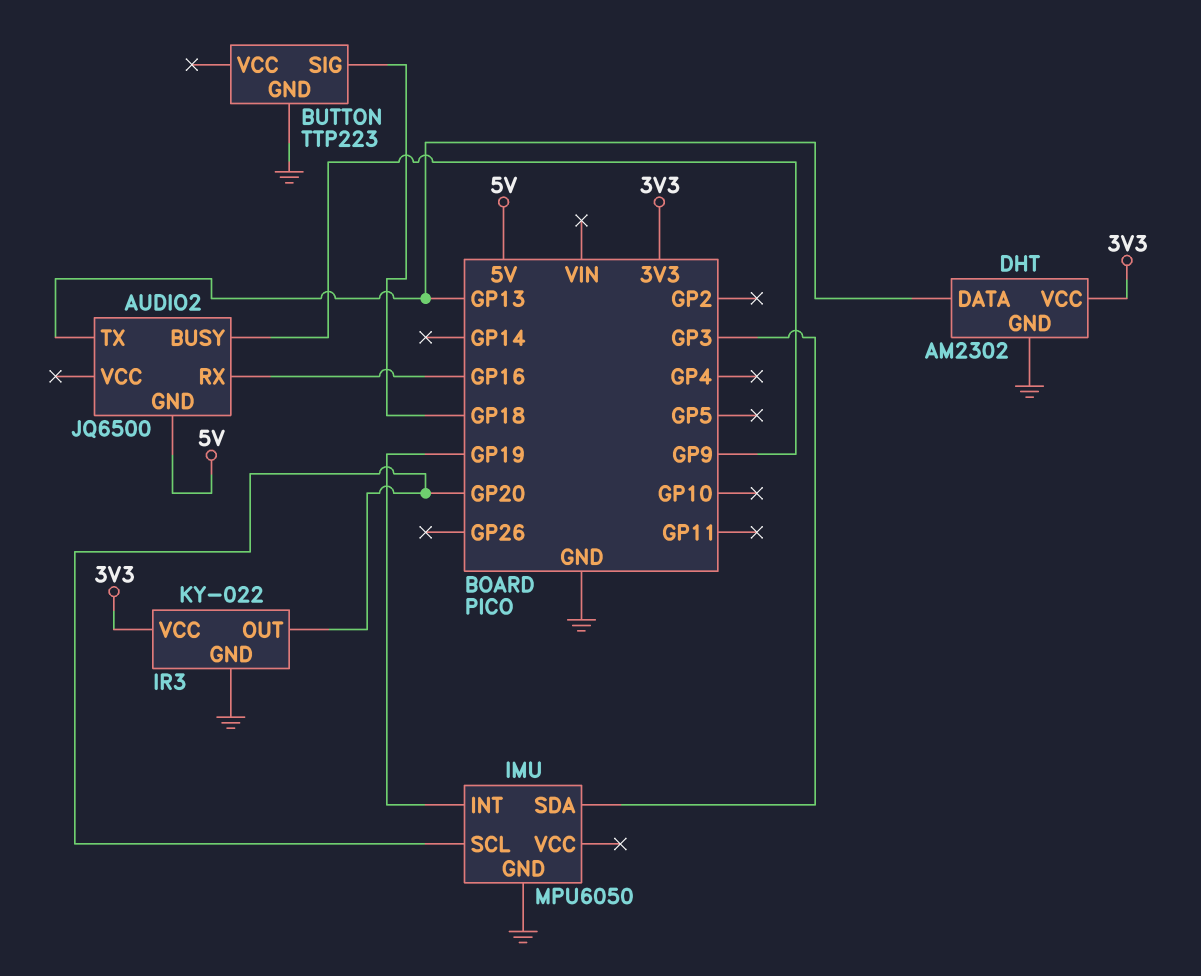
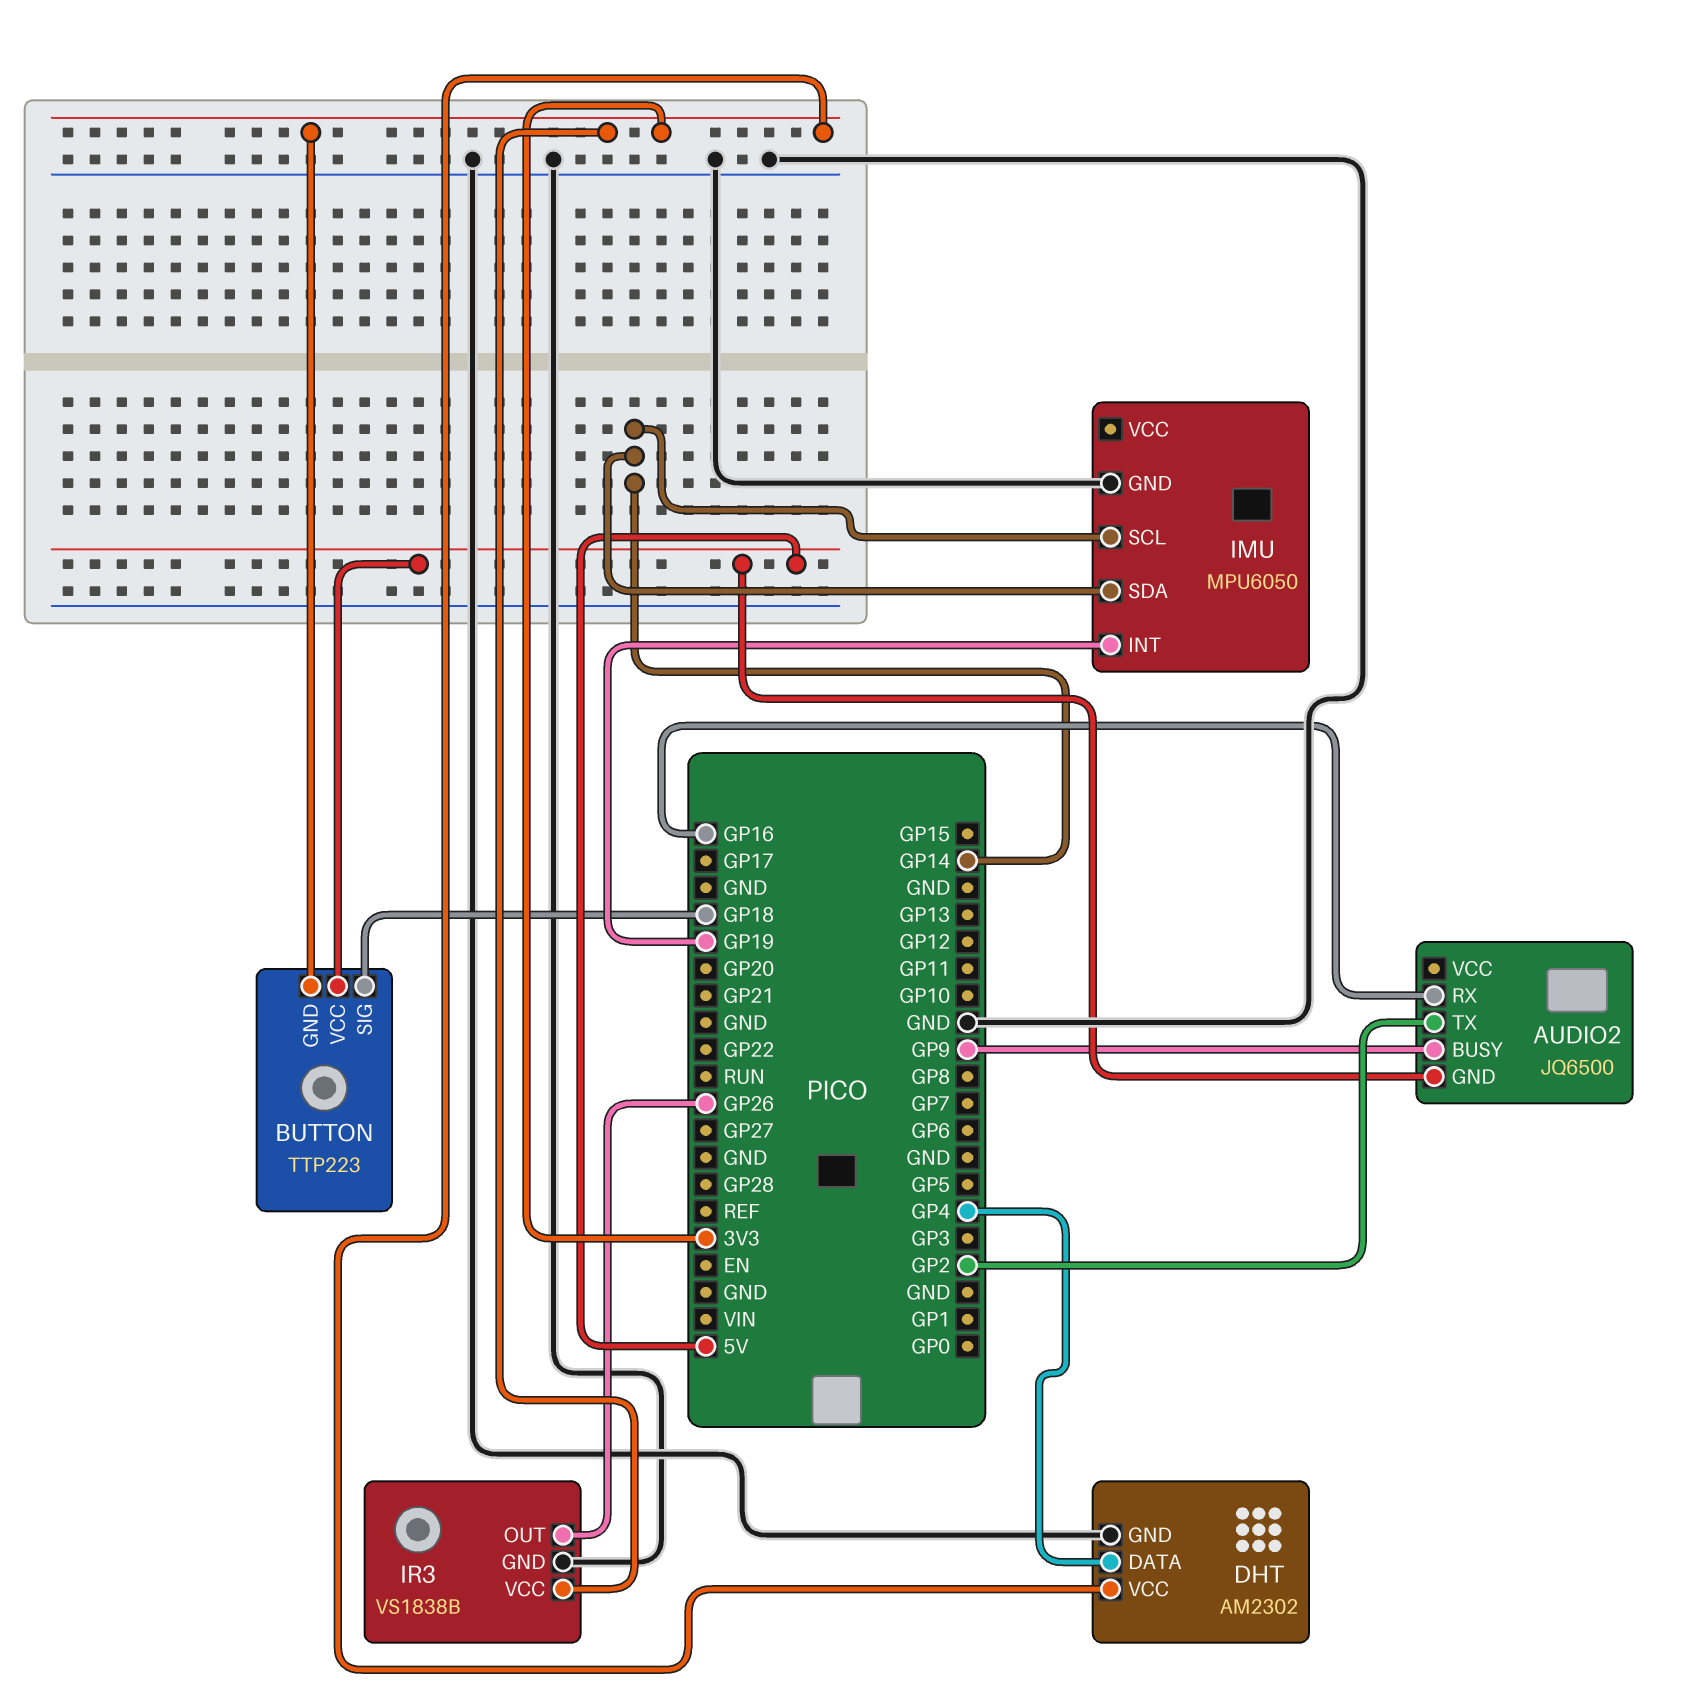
AUDIO2 pin TX: GP13 -> GP2
BUTTON pin GND: GND -> 3V3
BUTTON pin VCC: none -> 5V
DHT pin DATA: GP13 -> GP4
IMU pin SCL: GP20 -> GP14
IMU pin SDA: GP3 -> GP14
IR3: KY-022 -> VS1838B
IR3 pin OUT: GP20 -> GP26

